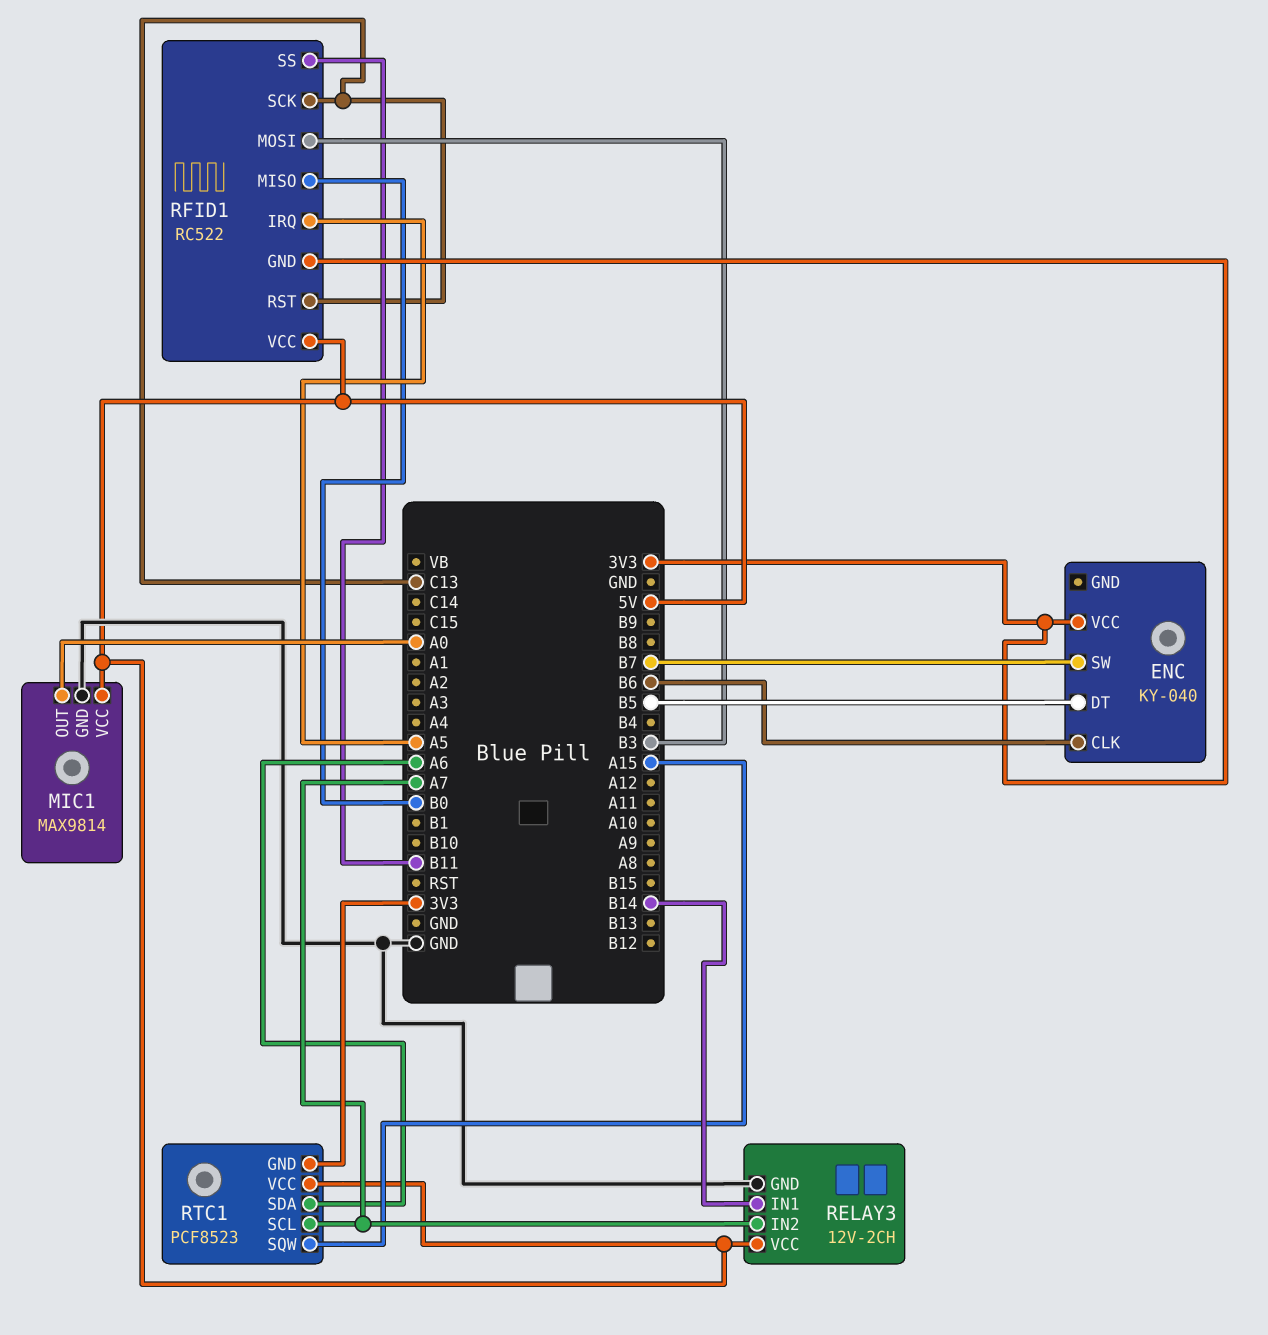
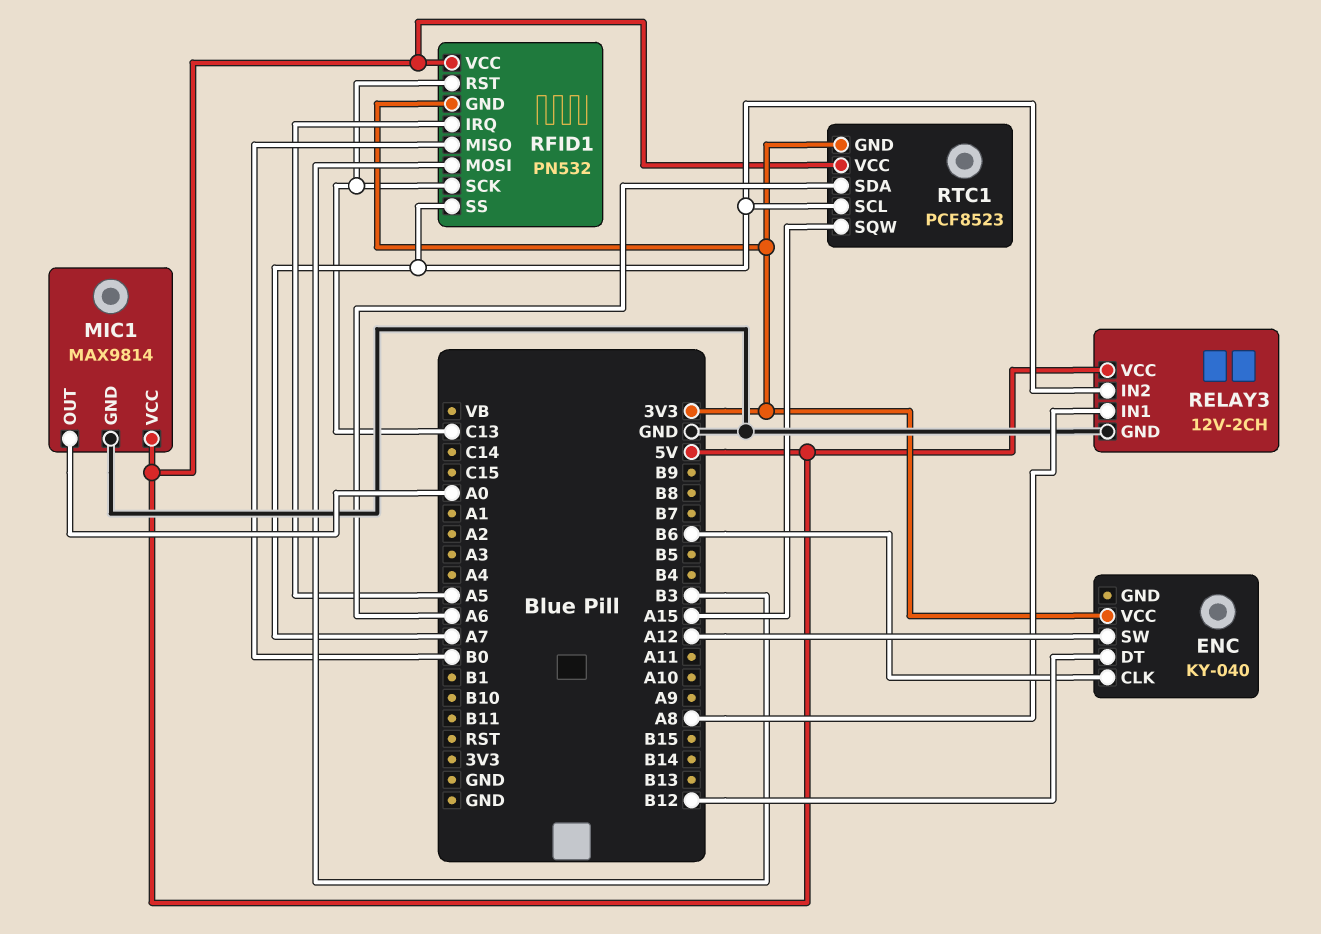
ENC pin DT: B5 -> B12
ENC pin SW: B7 -> A12
RELAY3 pin IN1: B14 -> A8
RFID1: RC522 -> PN532
RFID1 pin SS: B11 -> A7

